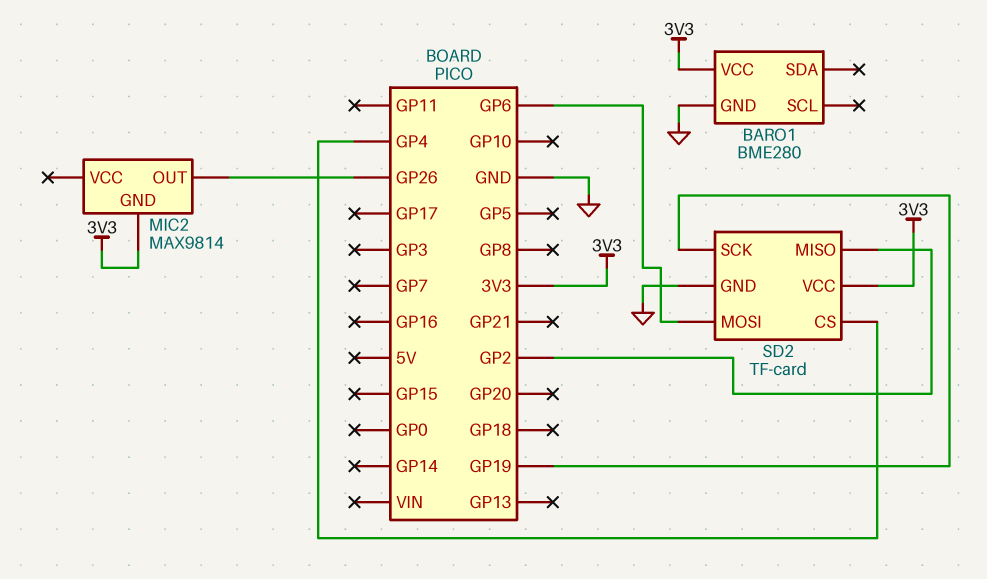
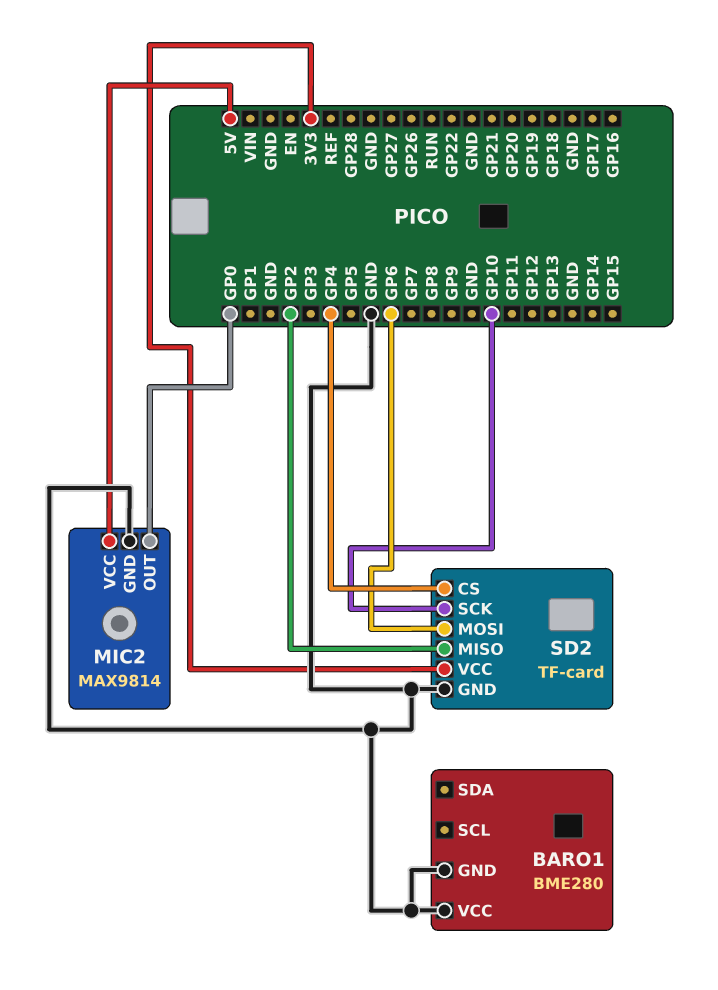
BARO1 pin VCC: 3V3 -> GND
MIC2 pin GND: 3V3 -> GND
MIC2 pin OUT: GP26 -> GP0
MIC2 pin VCC: none -> 5V
SD2 pin SCK: GP19 -> GP10

